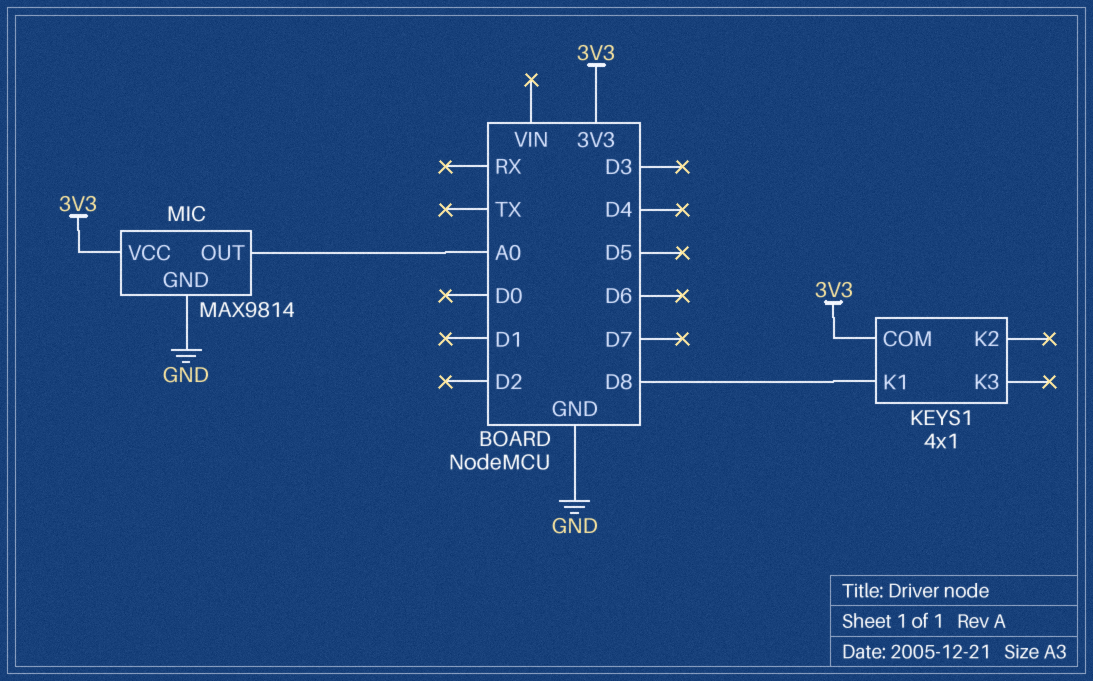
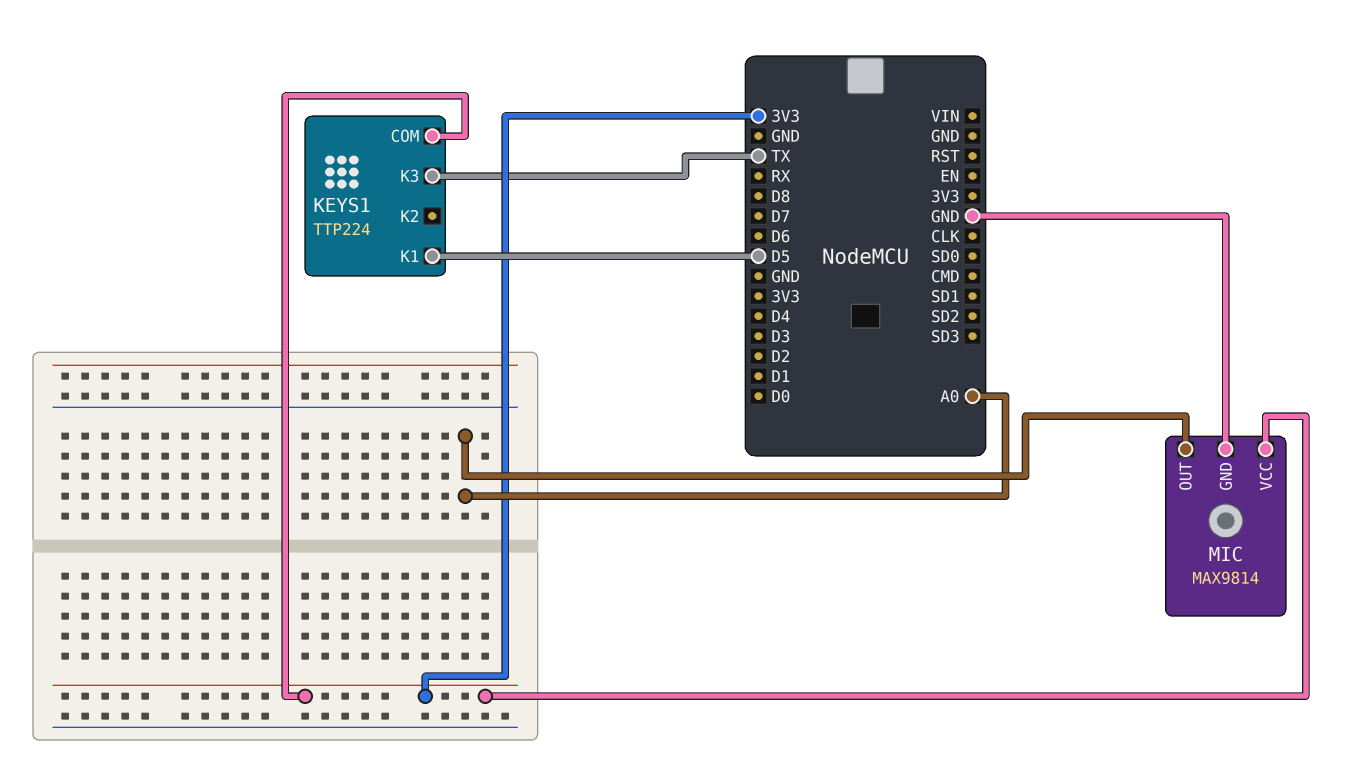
KEYS1: 4x1 -> TTP224
KEYS1 pin K1: D8 -> D5
KEYS1 pin K3: none -> TX

